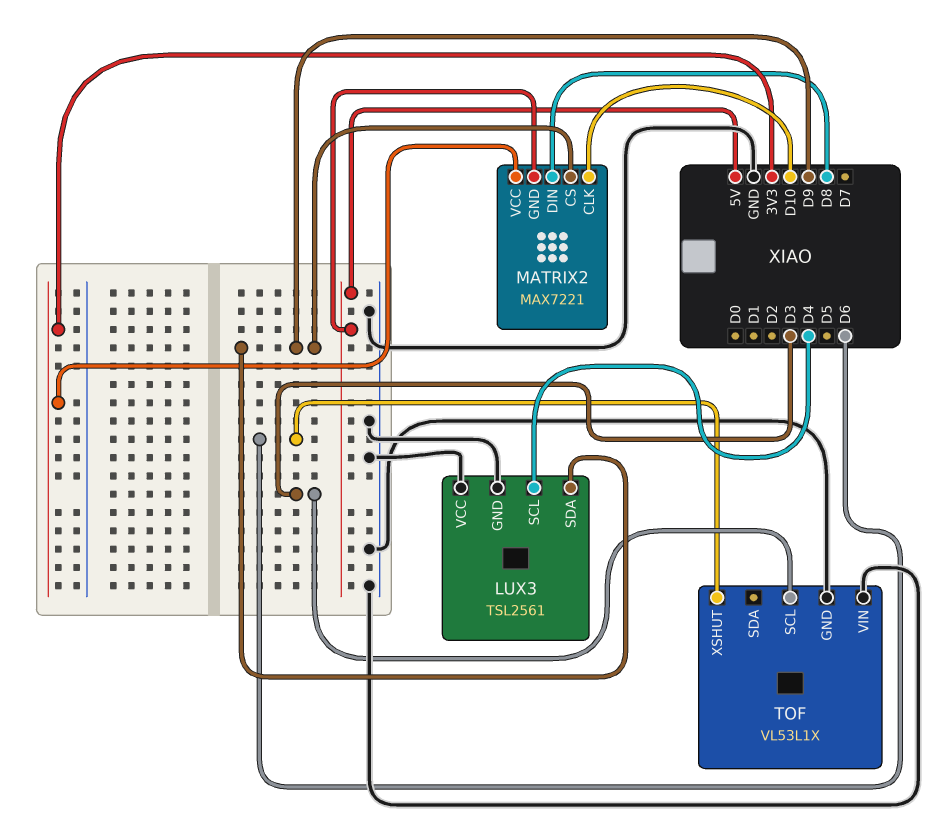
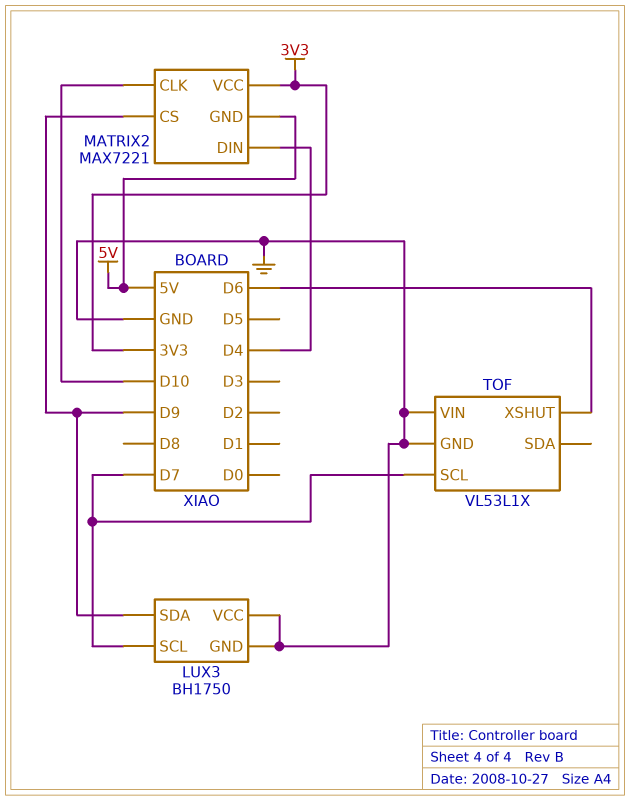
LUX3: TSL2561 -> BH1750
LUX3 pin SCL: D4 -> D7
MATRIX2 pin DIN: D8 -> D4
TOF pin SCL: D3 -> D7

